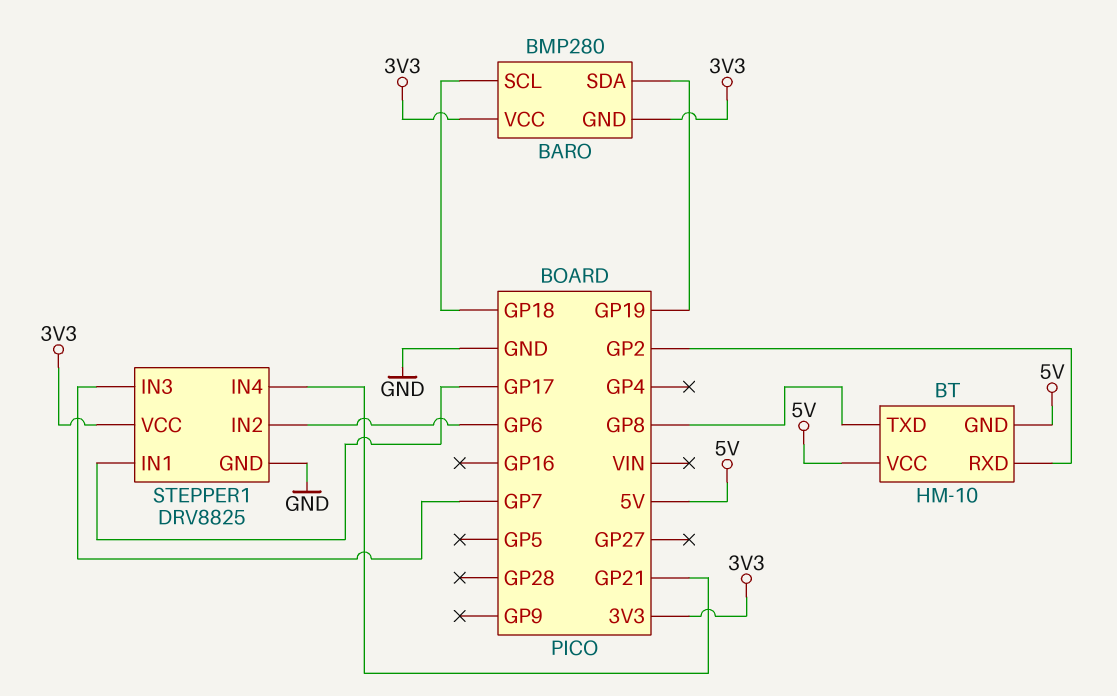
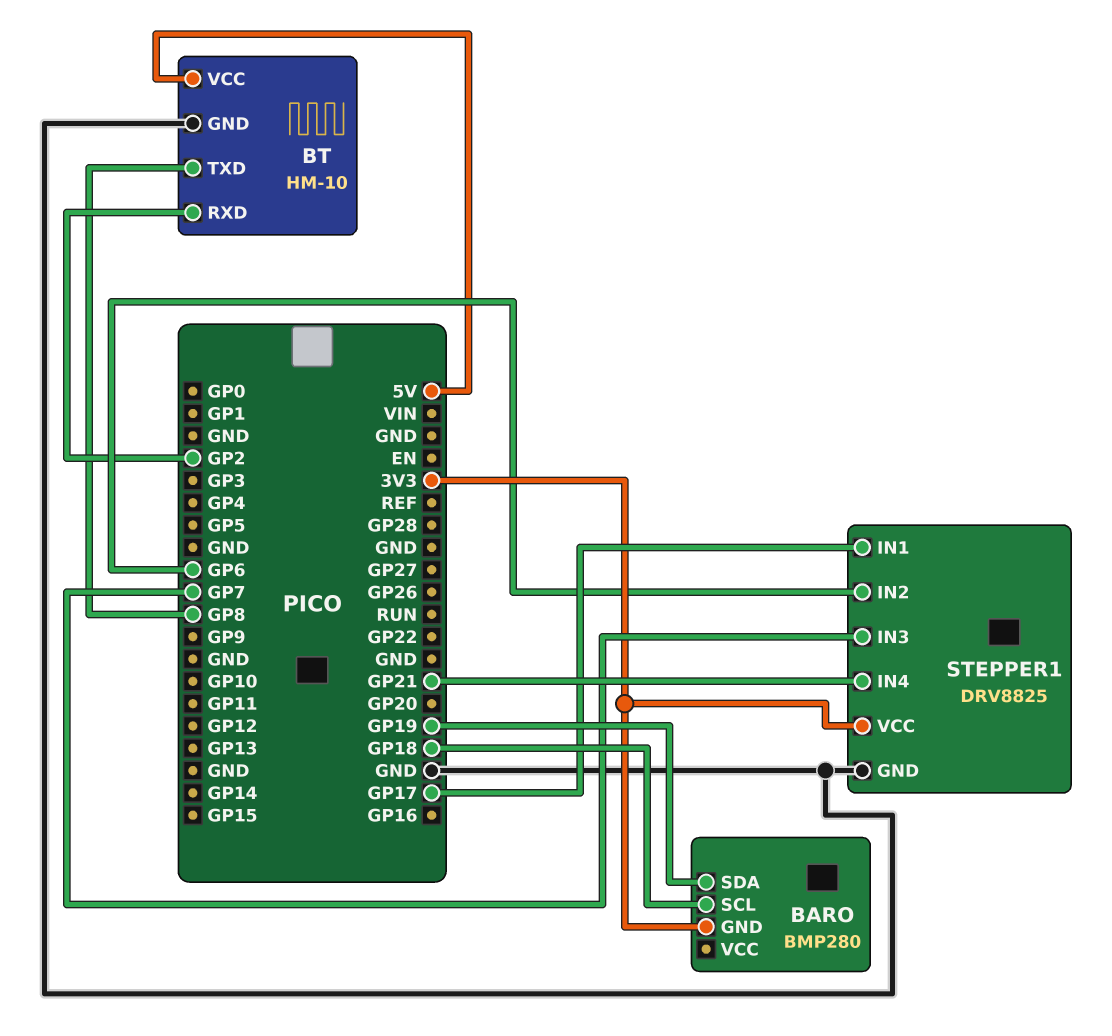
BARO pin VCC: 3V3 -> none
BT pin GND: 5V -> GND

